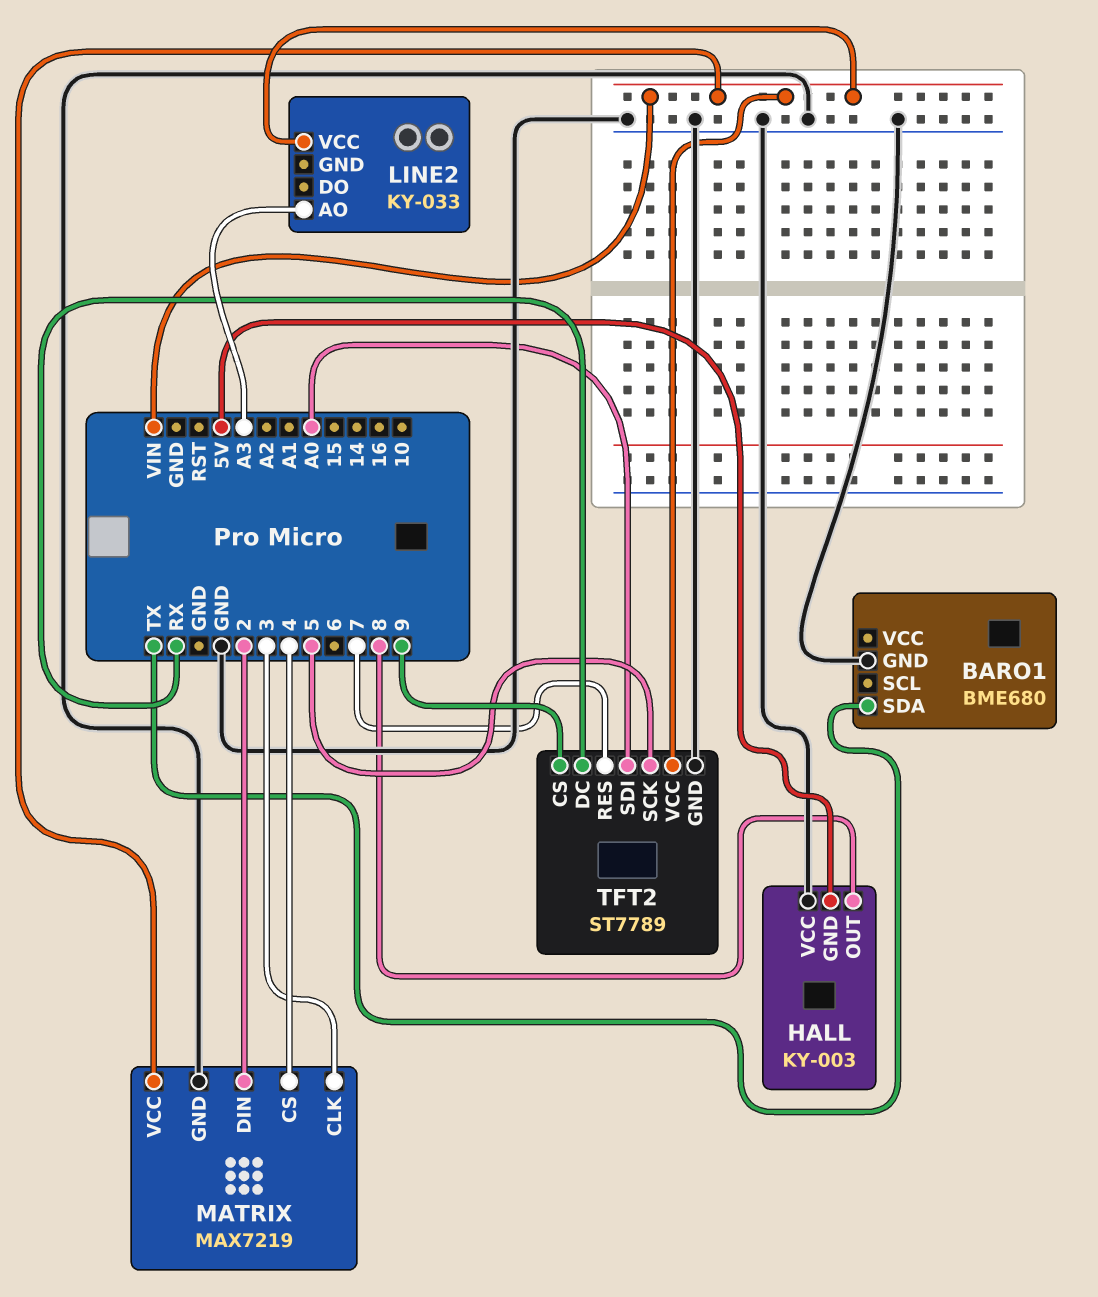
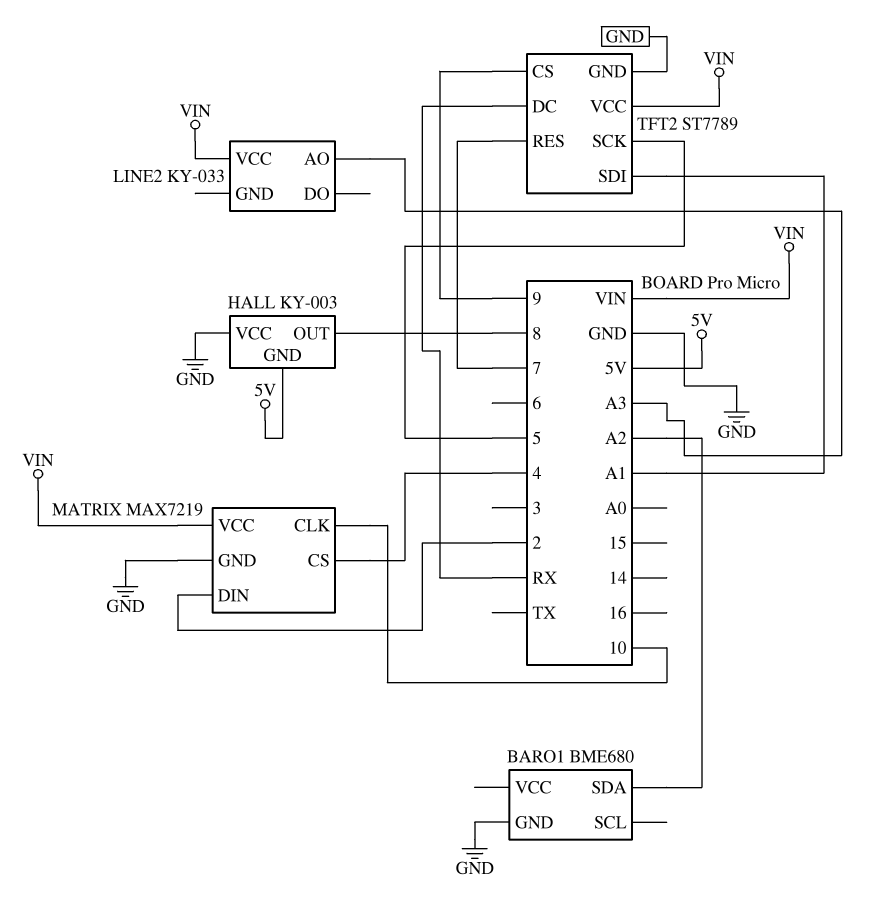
BARO1 pin SDA: TX -> A2
MATRIX pin CLK: 3 -> 10
TFT2 pin SDI: A0 -> A1

